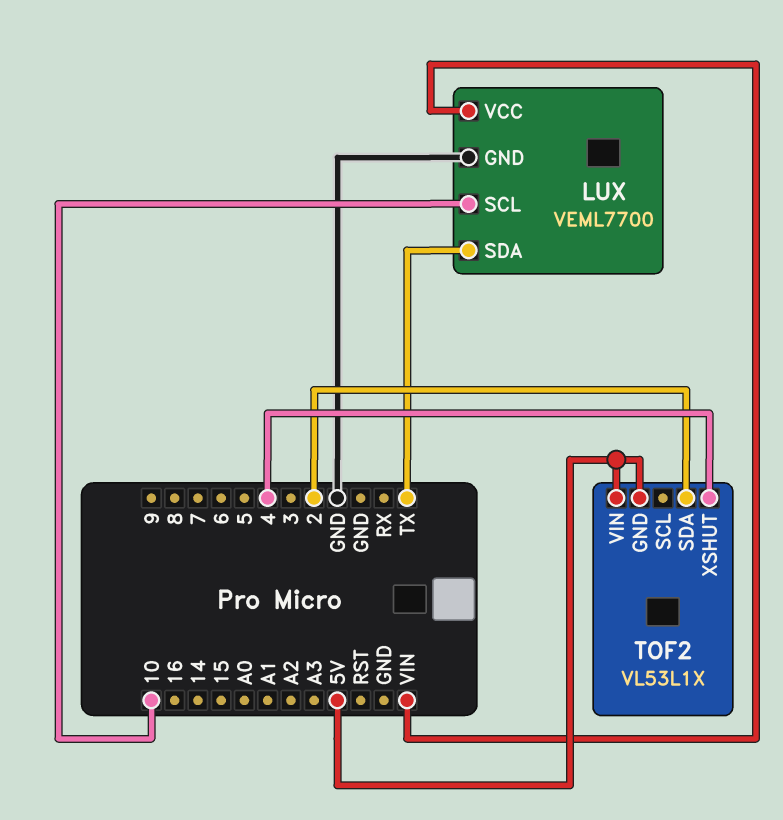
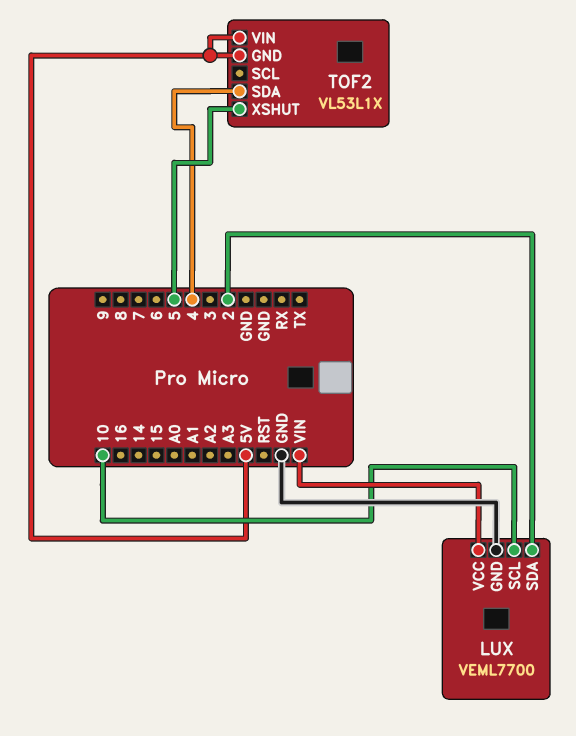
LUX pin SDA: TX -> 2
TOF2 pin SDA: 2 -> 4
TOF2 pin XSHUT: 4 -> 5

